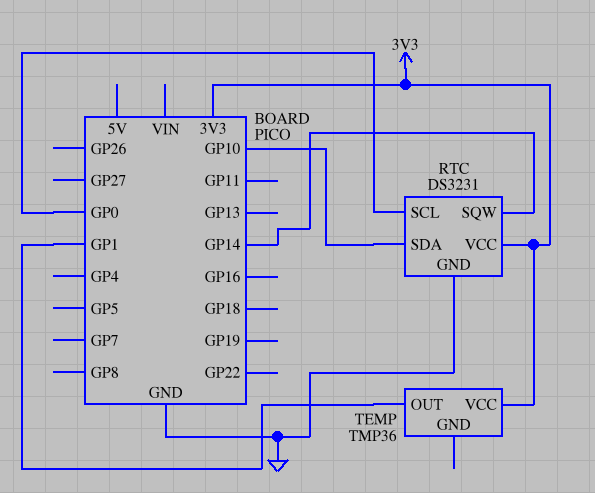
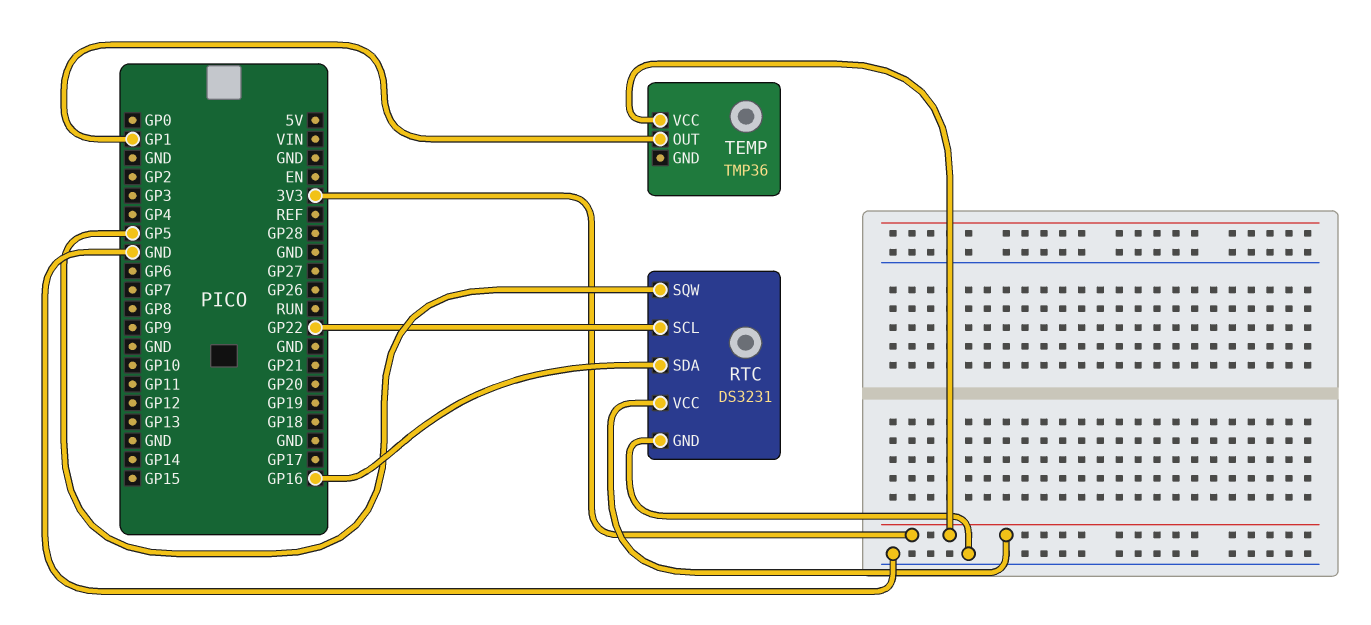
RTC pin SCL: GP0 -> GP22
RTC pin SDA: GP10 -> GP16
RTC pin SQW: GP14 -> GP5

